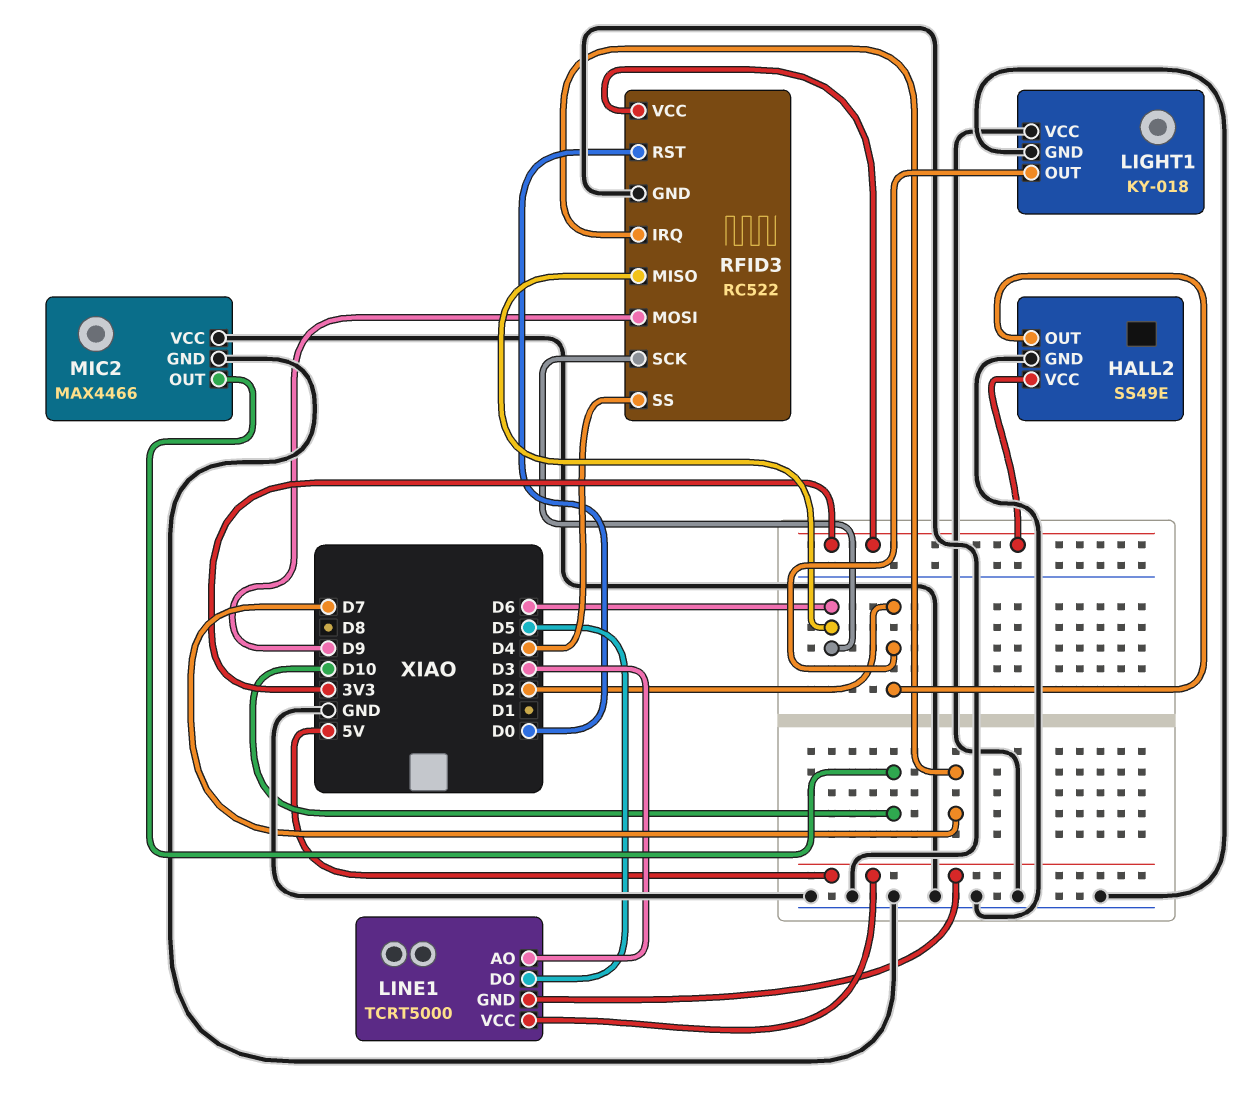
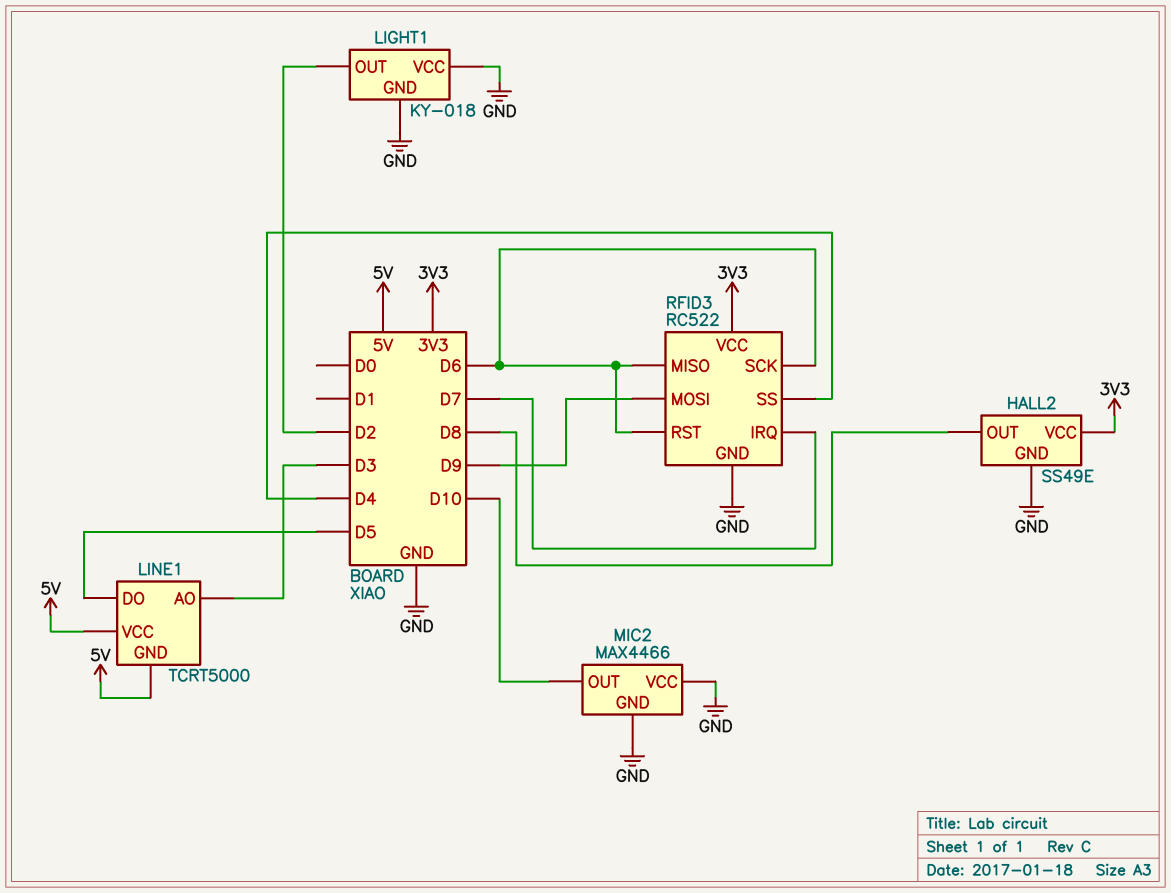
HALL2 pin OUT: D2 -> D8
RFID3 pin RST: D0 -> D6

